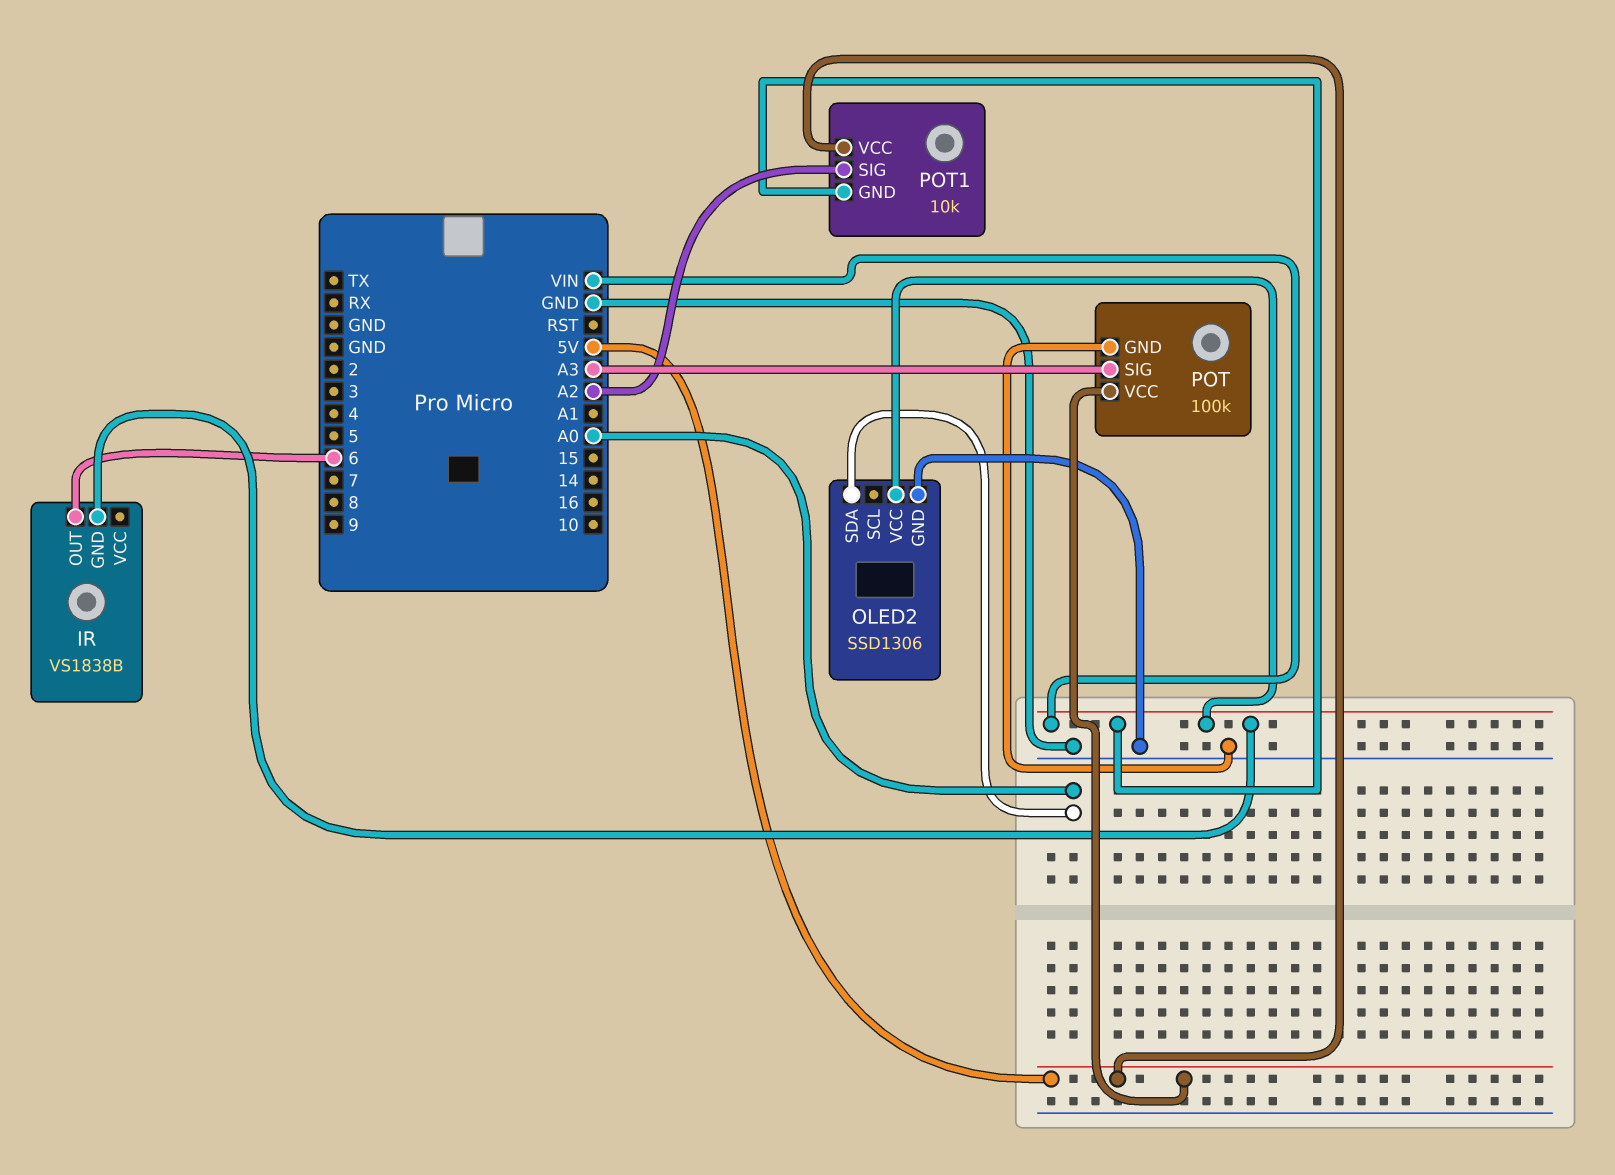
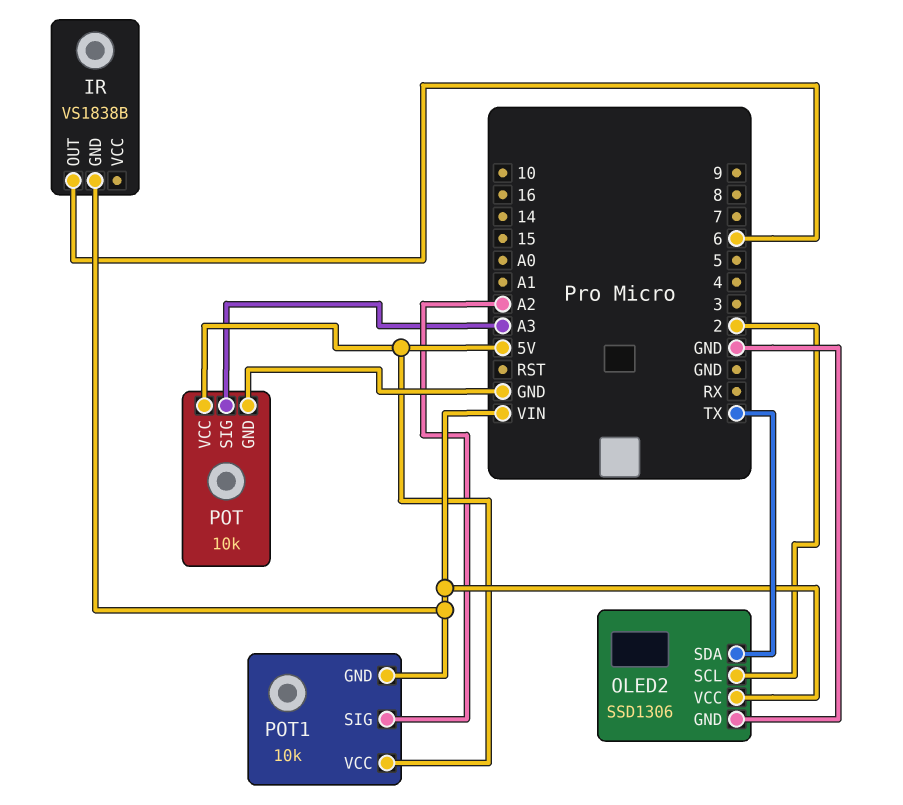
OLED2 pin SCL: none -> 2
OLED2 pin SDA: A0 -> TX
POT: 100k -> 10k

